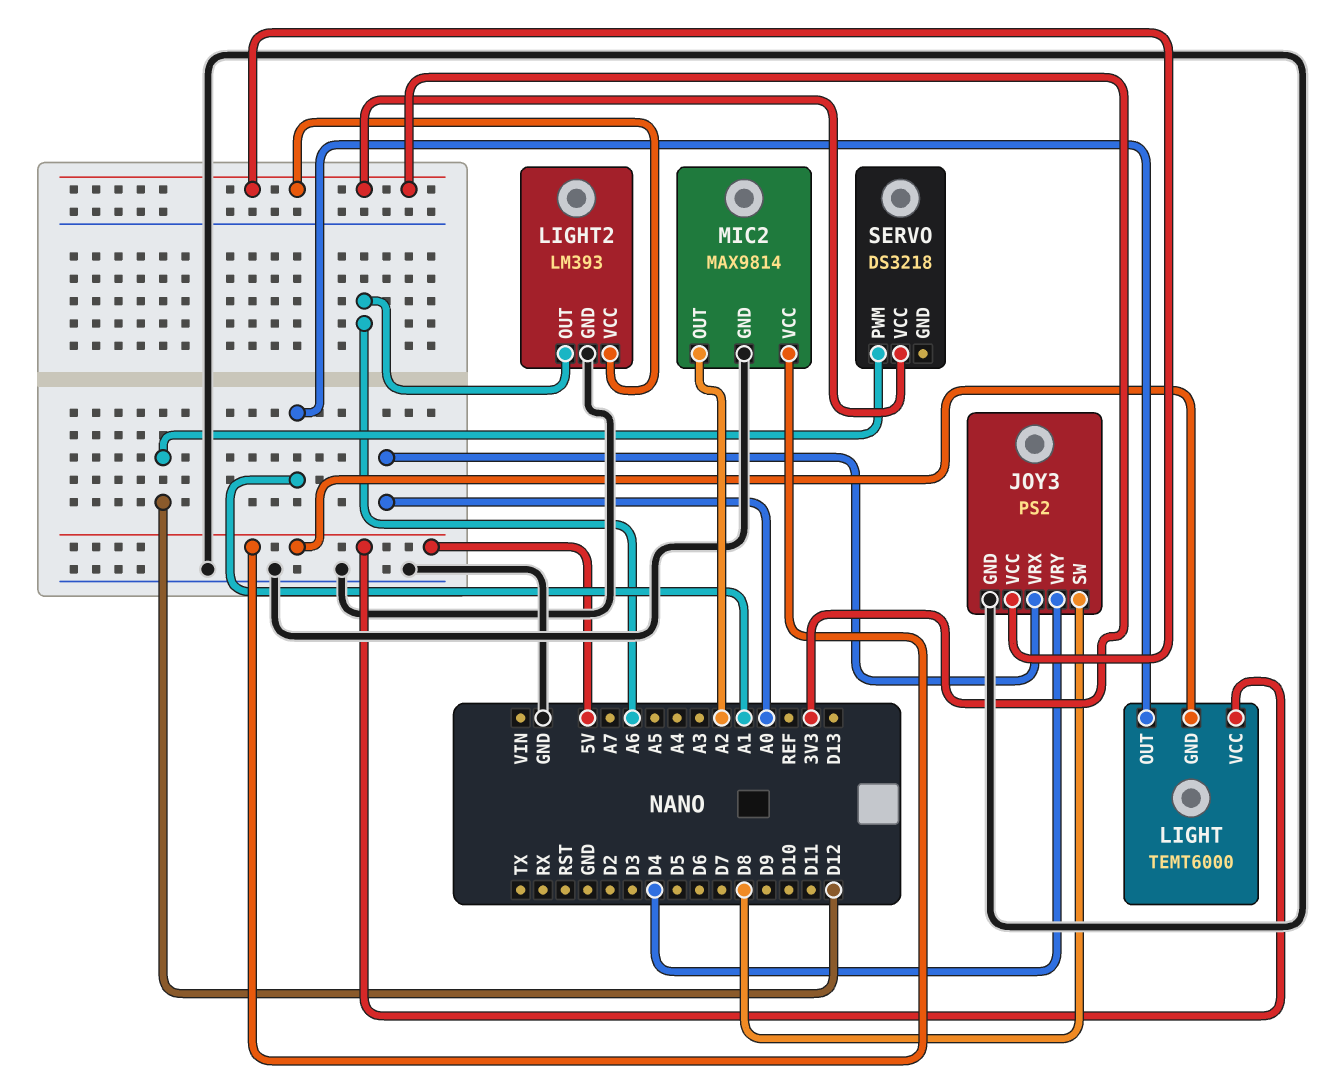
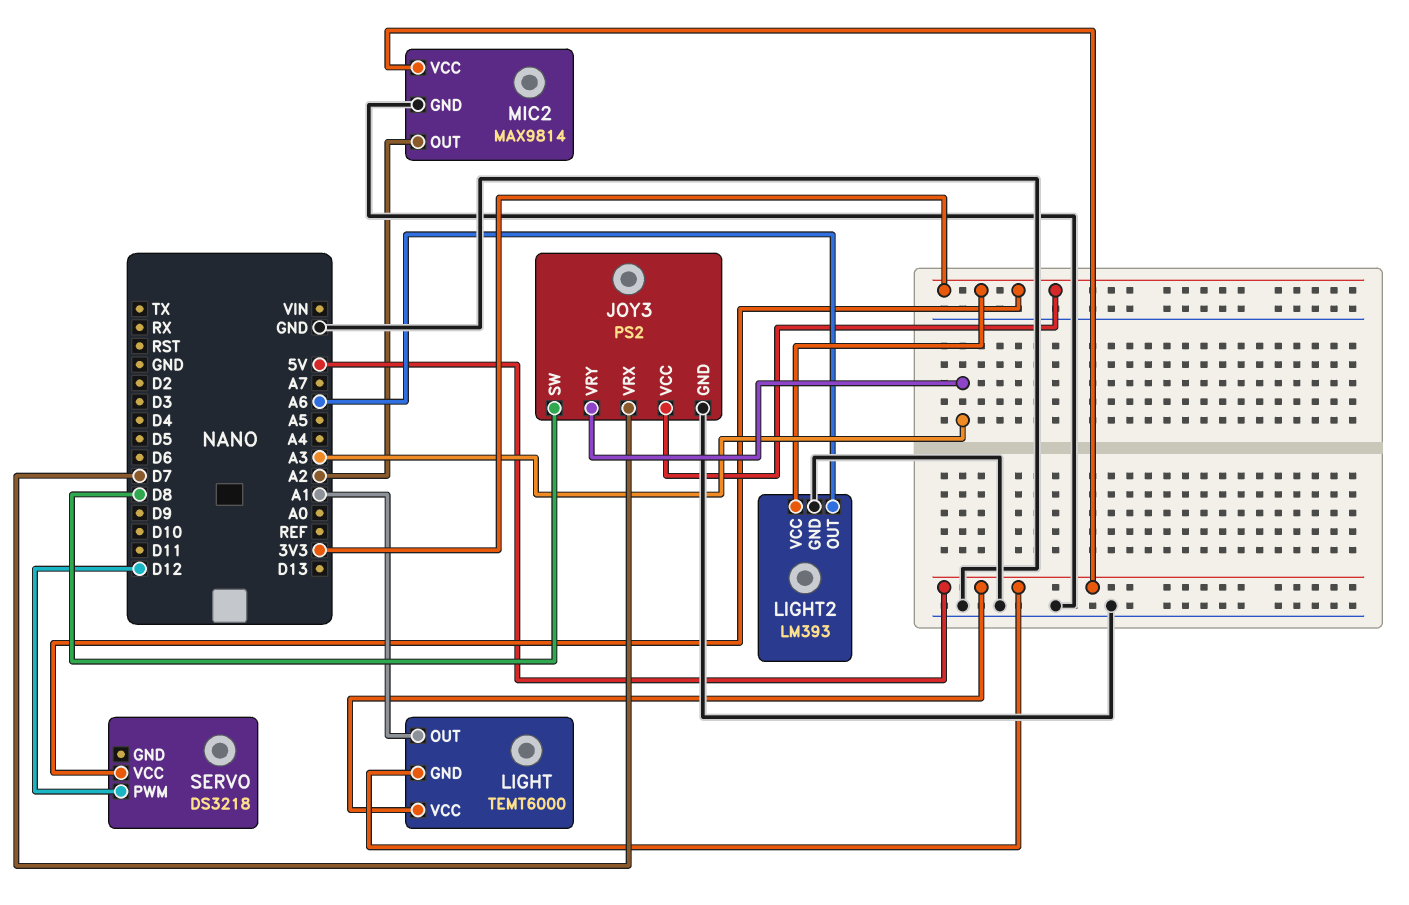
JOY3 pin VRX: A0 -> D7
JOY3 pin VRY: D4 -> A3

